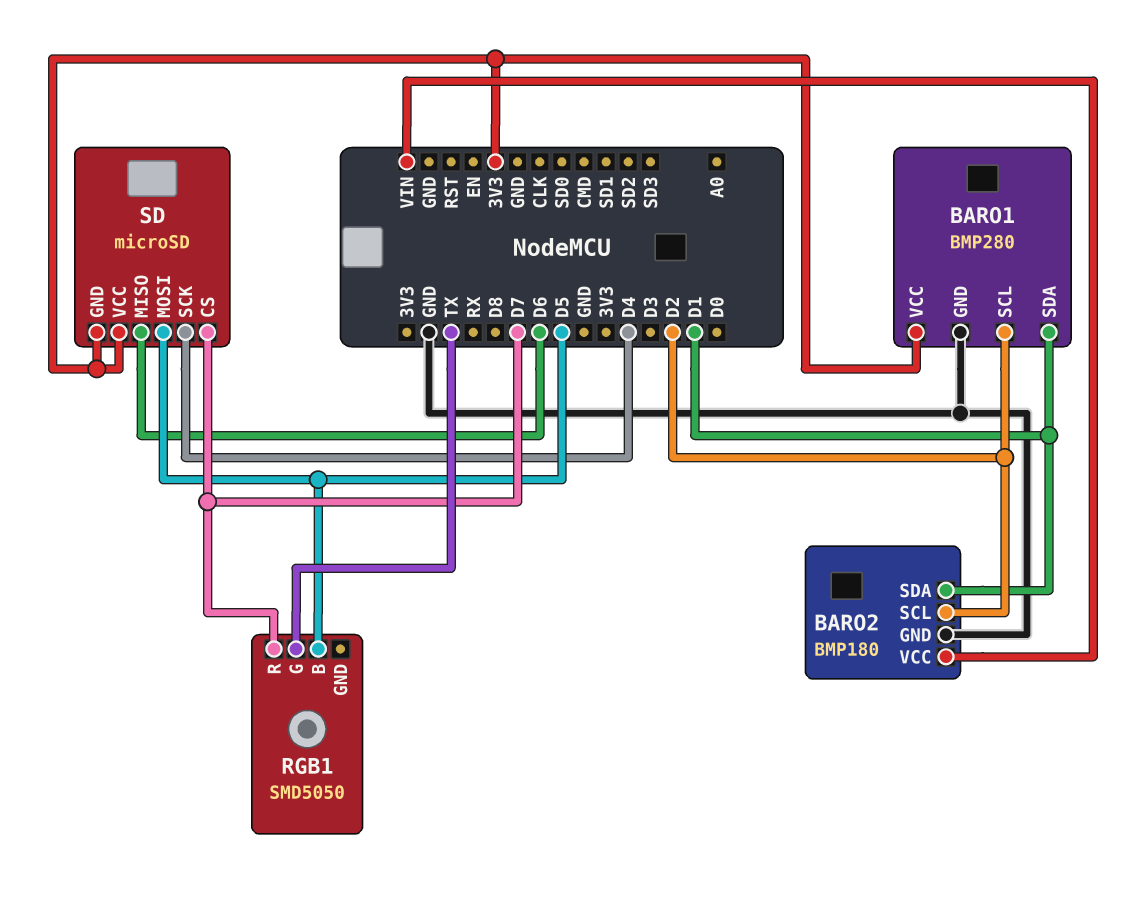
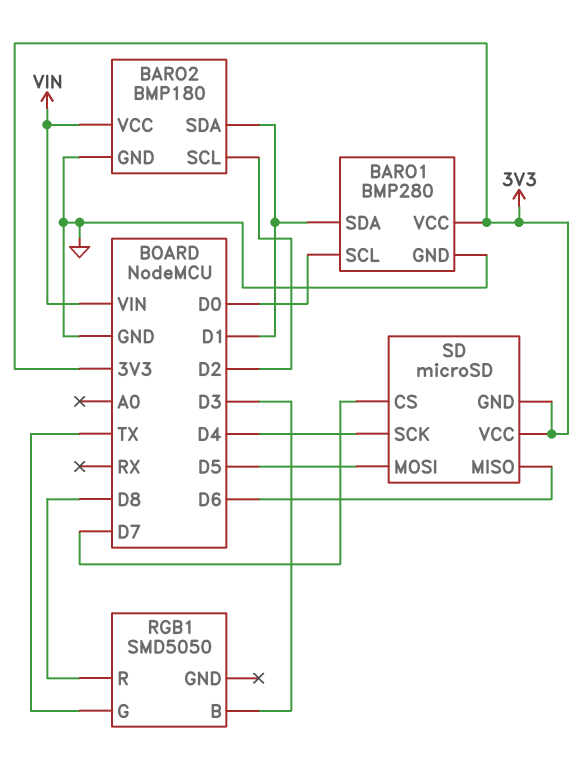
BARO1 pin SCL: D2 -> D0
RGB1 pin B: D5 -> D3
RGB1 pin R: D7 -> D8

